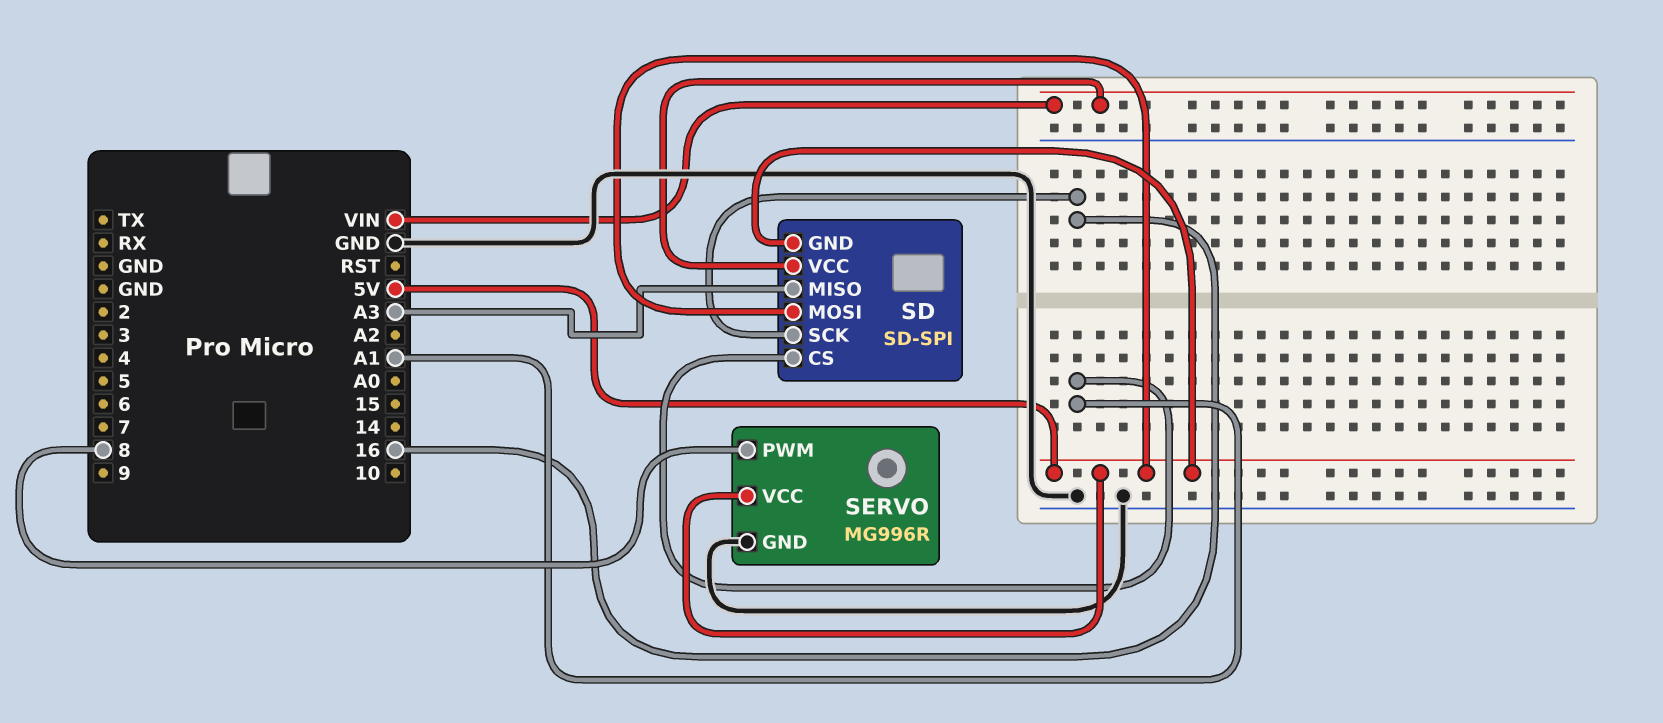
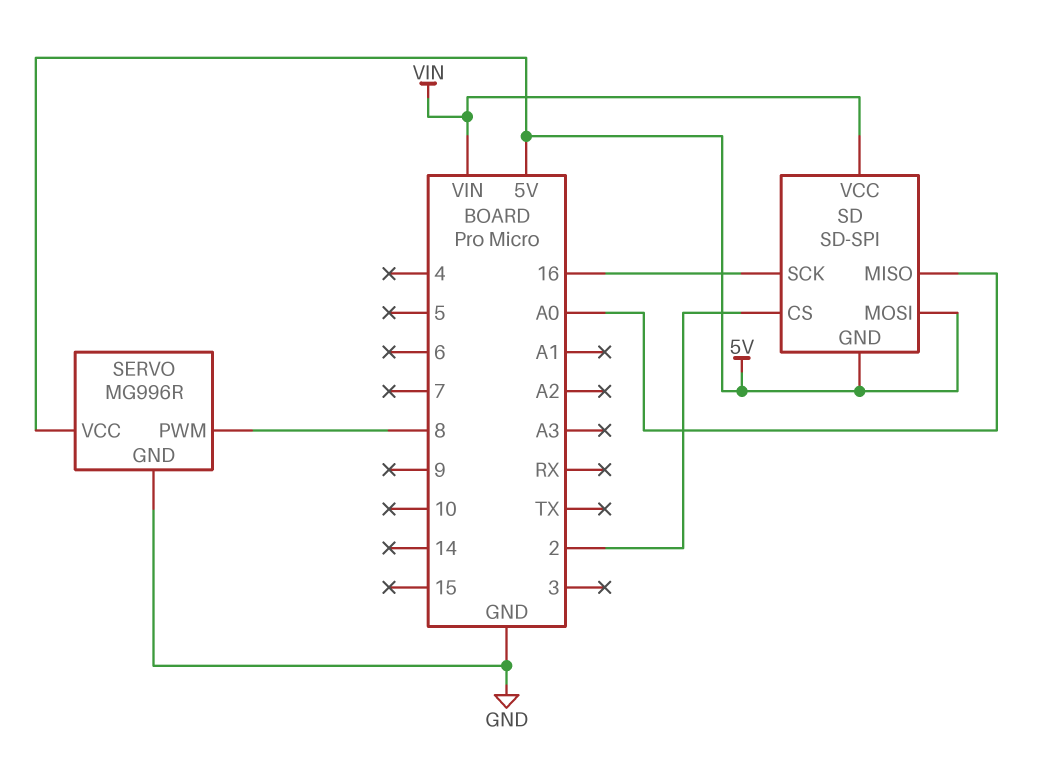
SD pin CS: A1 -> 2
SD pin MISO: A3 -> A0

